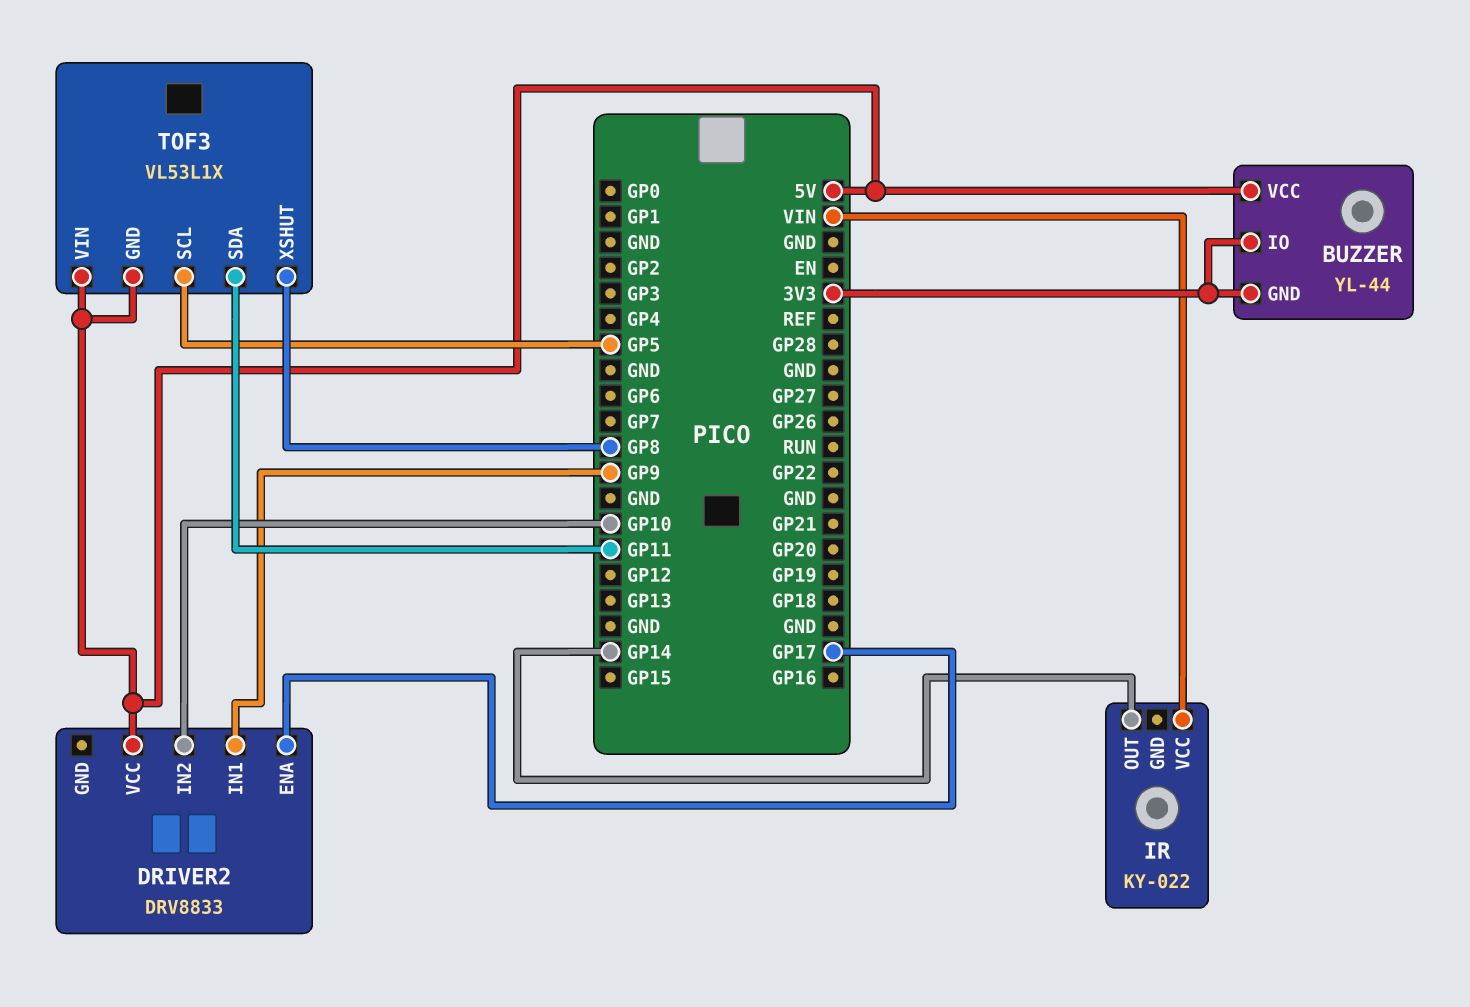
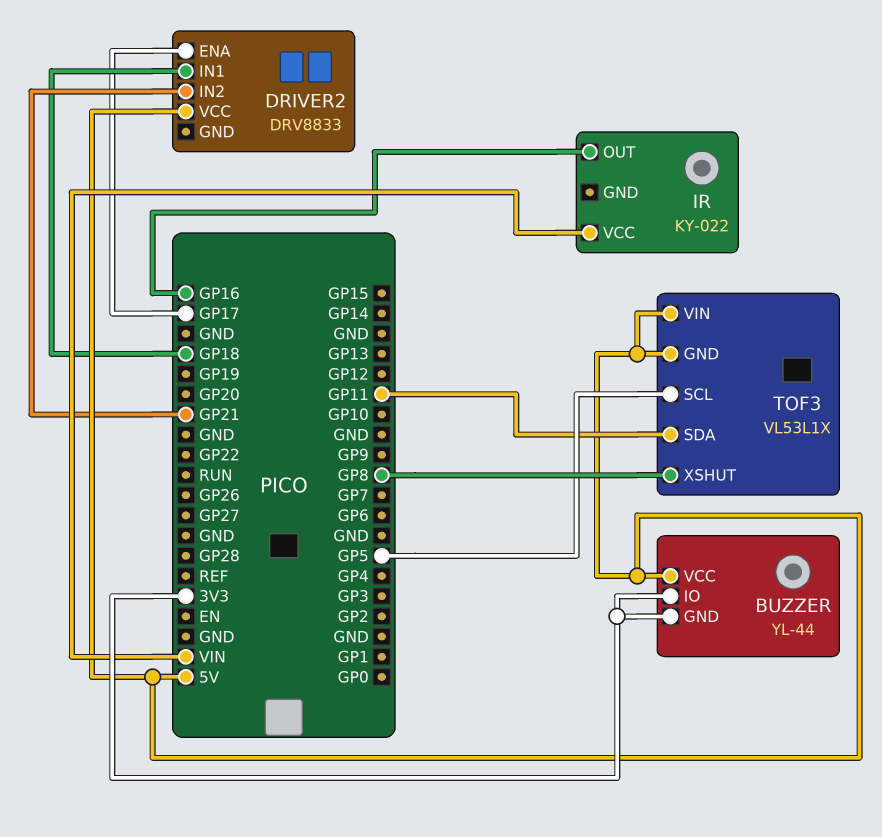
DRIVER2 pin IN1: GP9 -> GP18
DRIVER2 pin IN2: GP10 -> GP21
IR pin OUT: GP14 -> GP16

